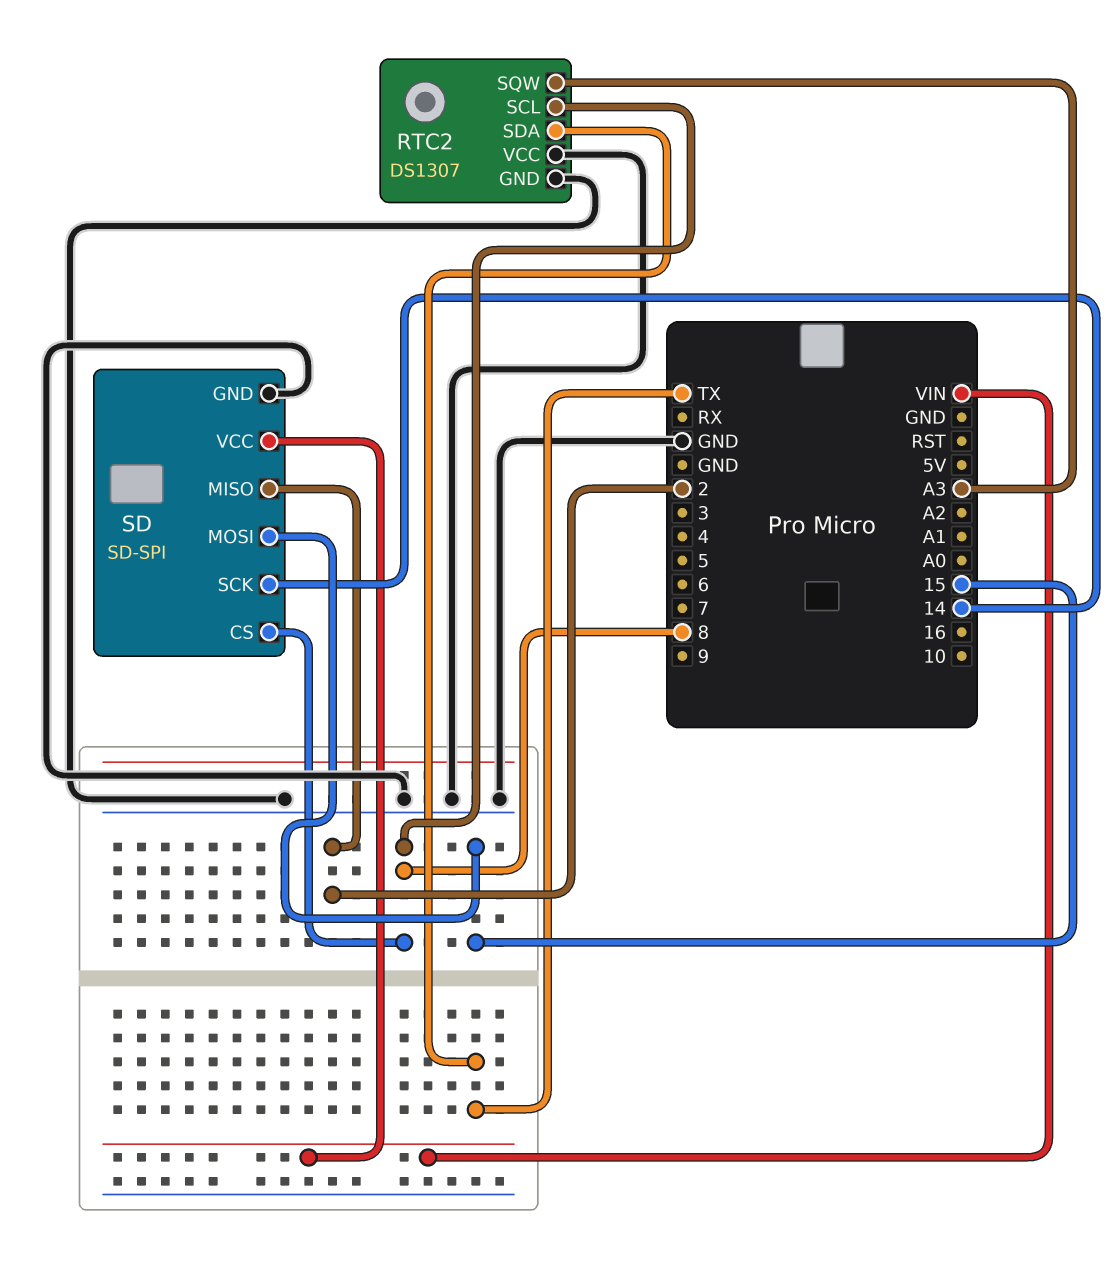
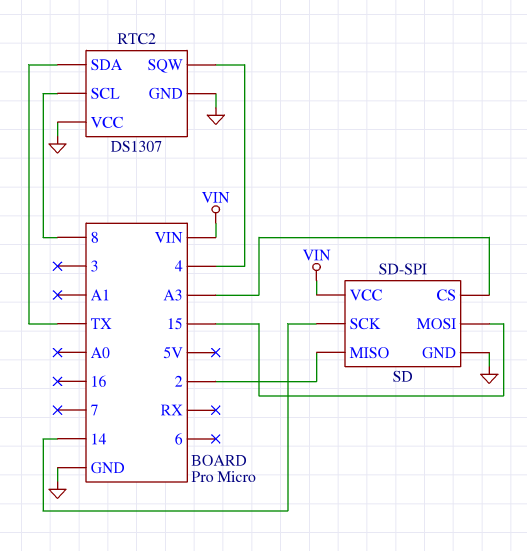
RTC2 pin SQW: A3 -> 4
SD pin CS: 8 -> A3

